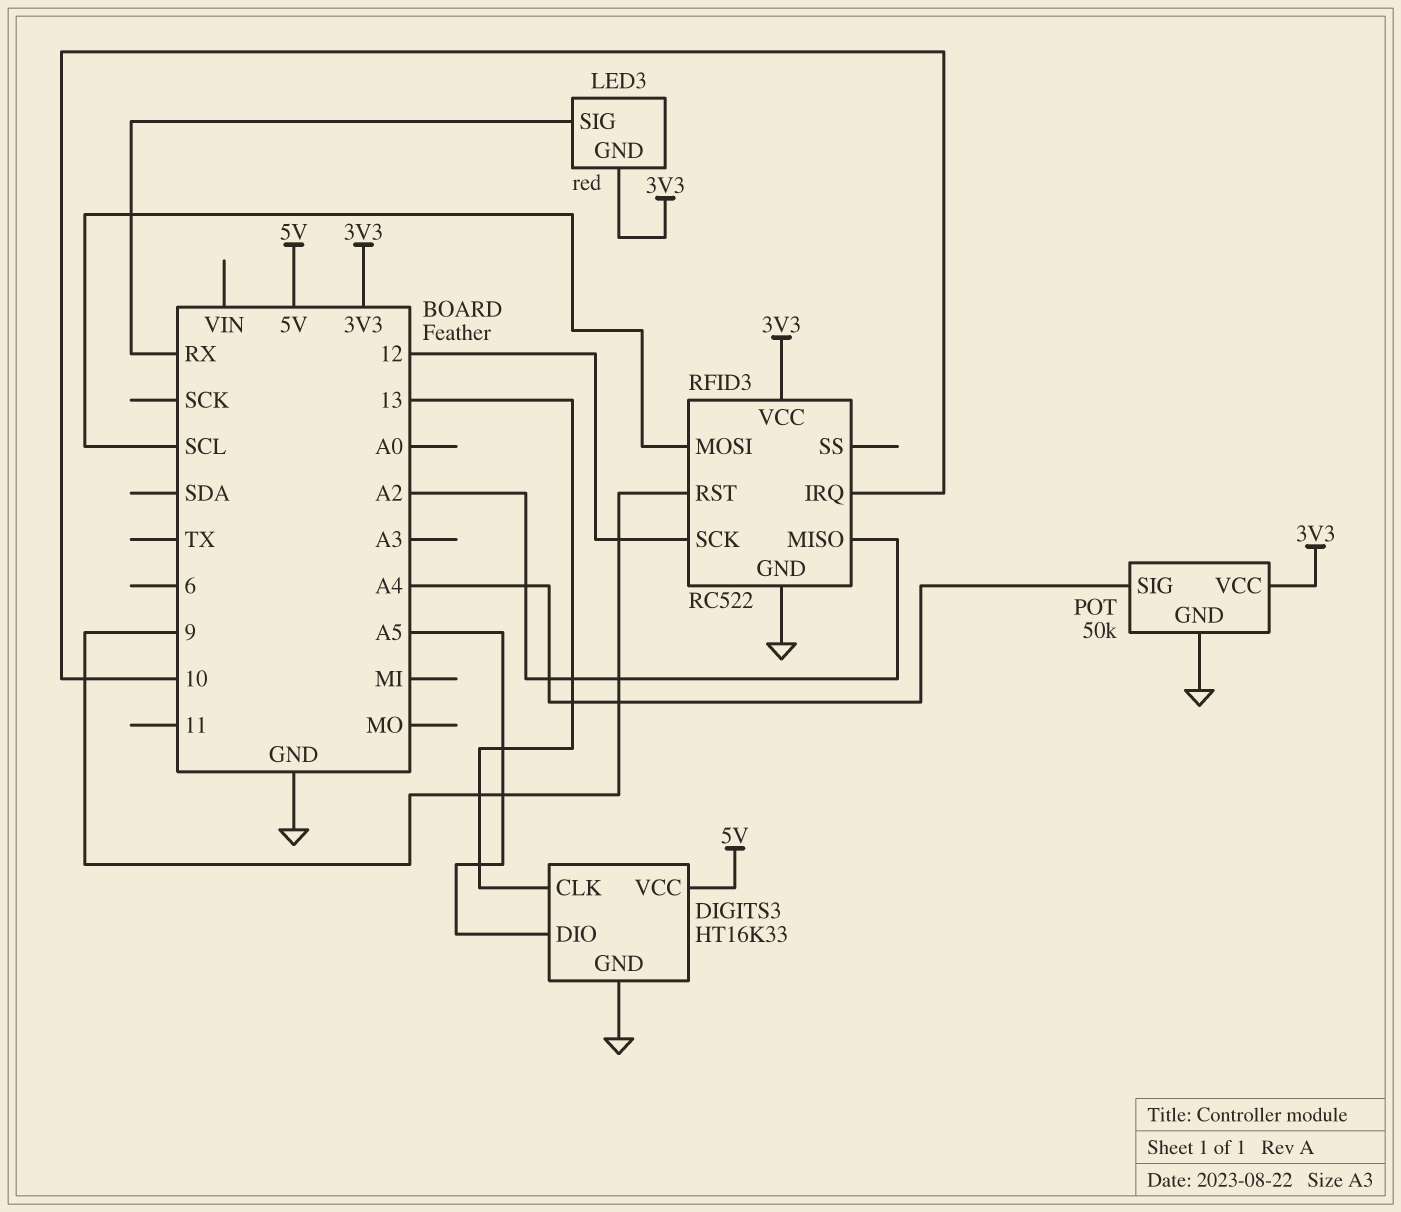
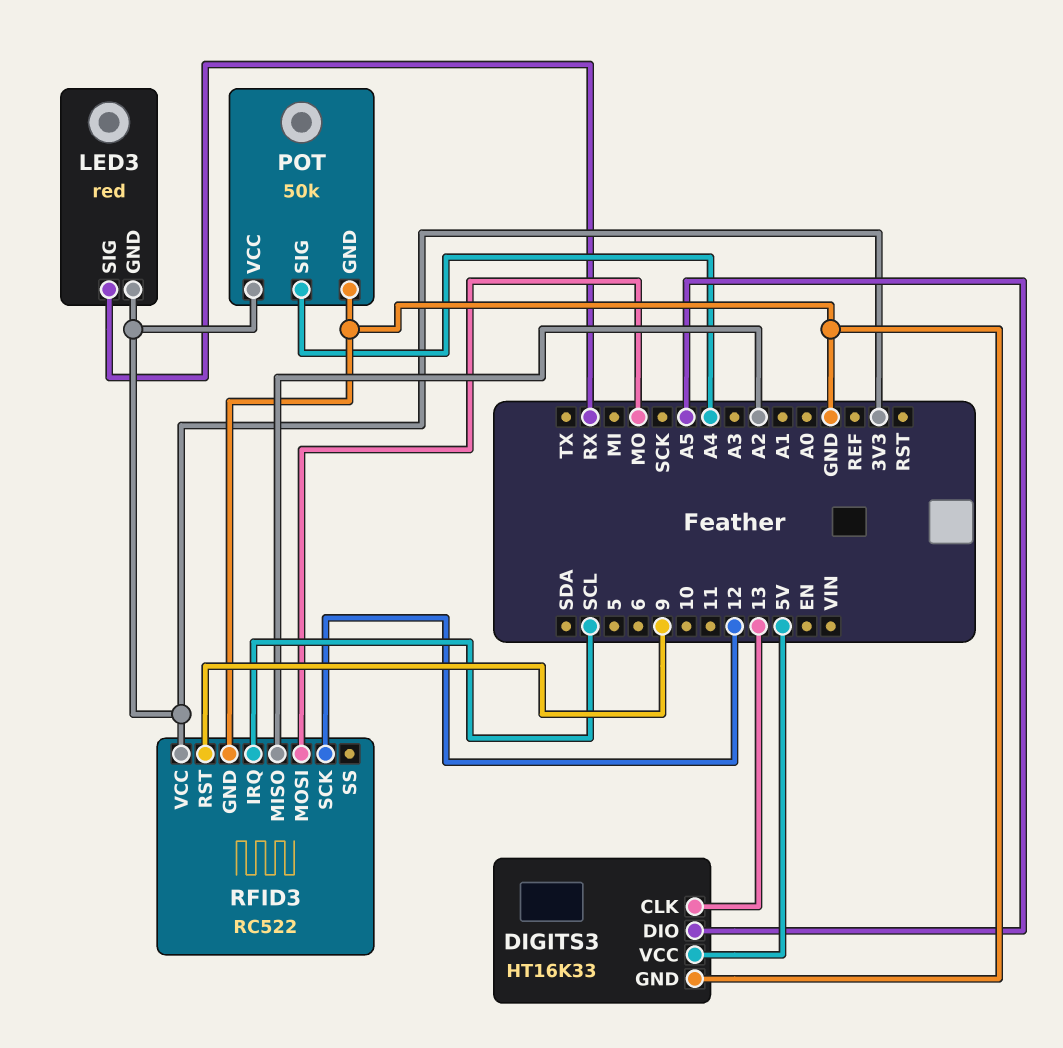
RFID3 pin IRQ: 10 -> SCL
RFID3 pin MOSI: SCL -> MO

